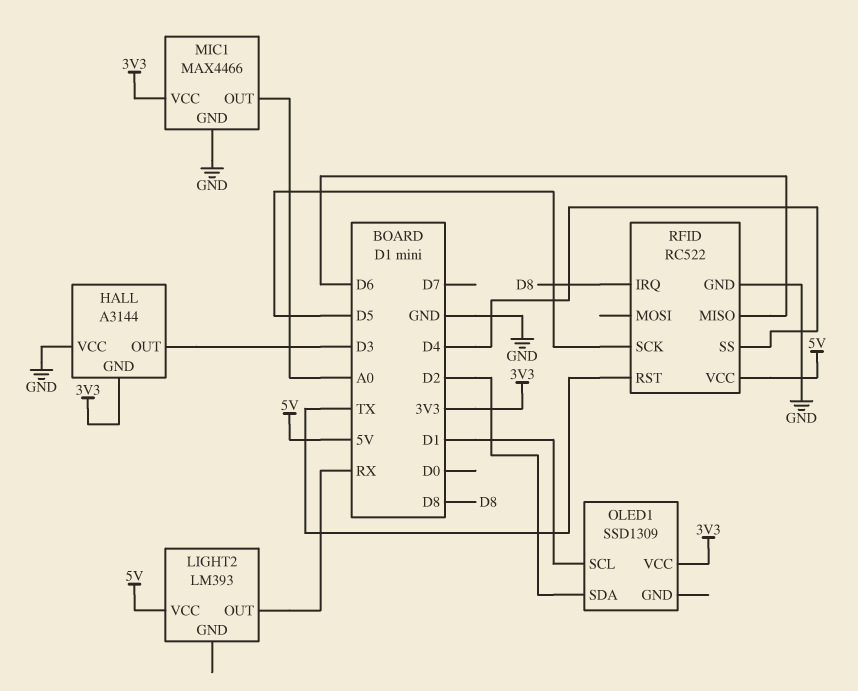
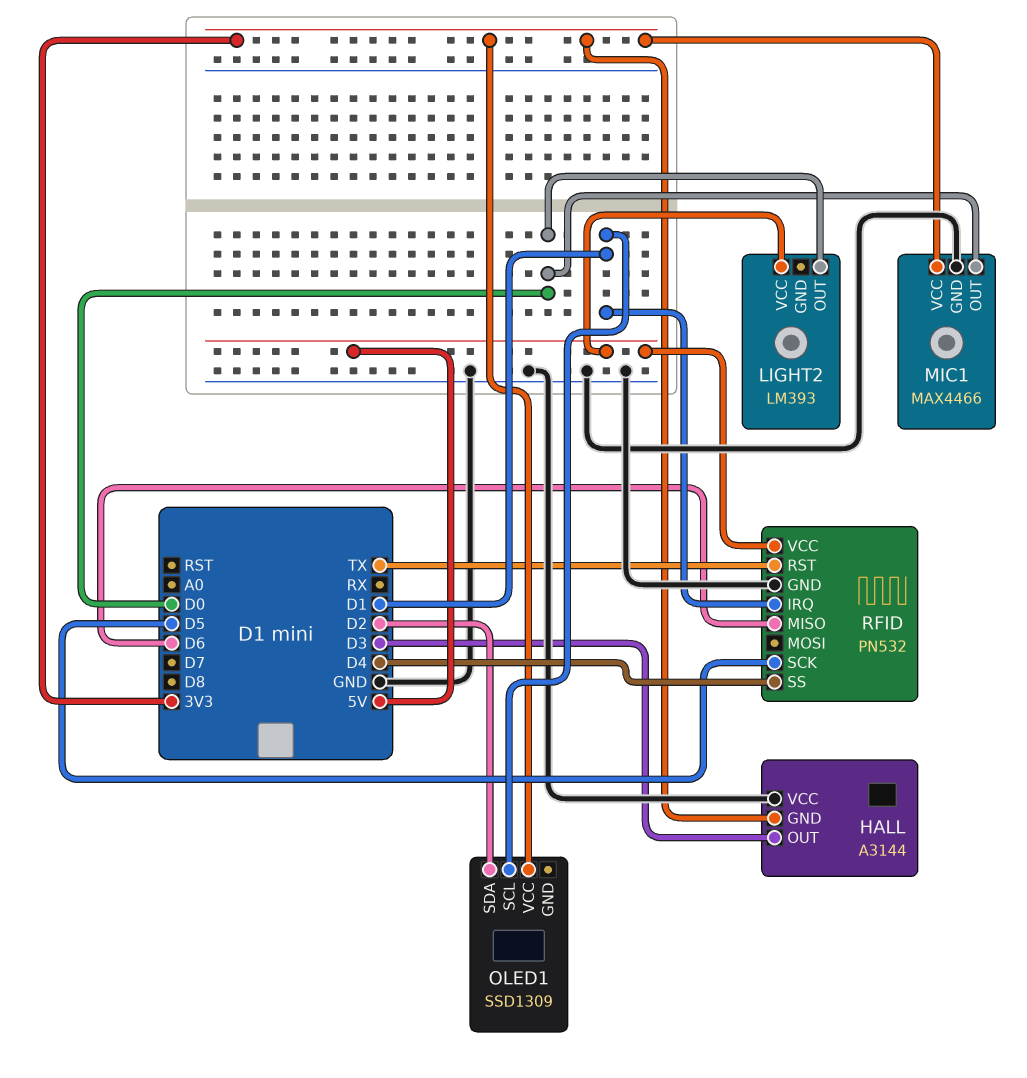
LIGHT2 pin OUT: RX -> D0
MIC1 pin OUT: A0 -> D0
RFID: RC522 -> PN532
RFID pin IRQ: D8 -> D1

